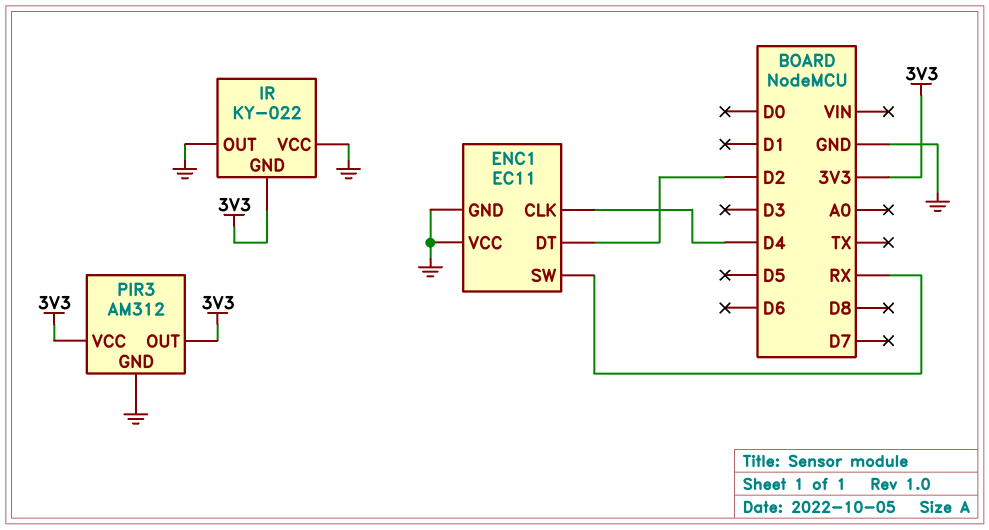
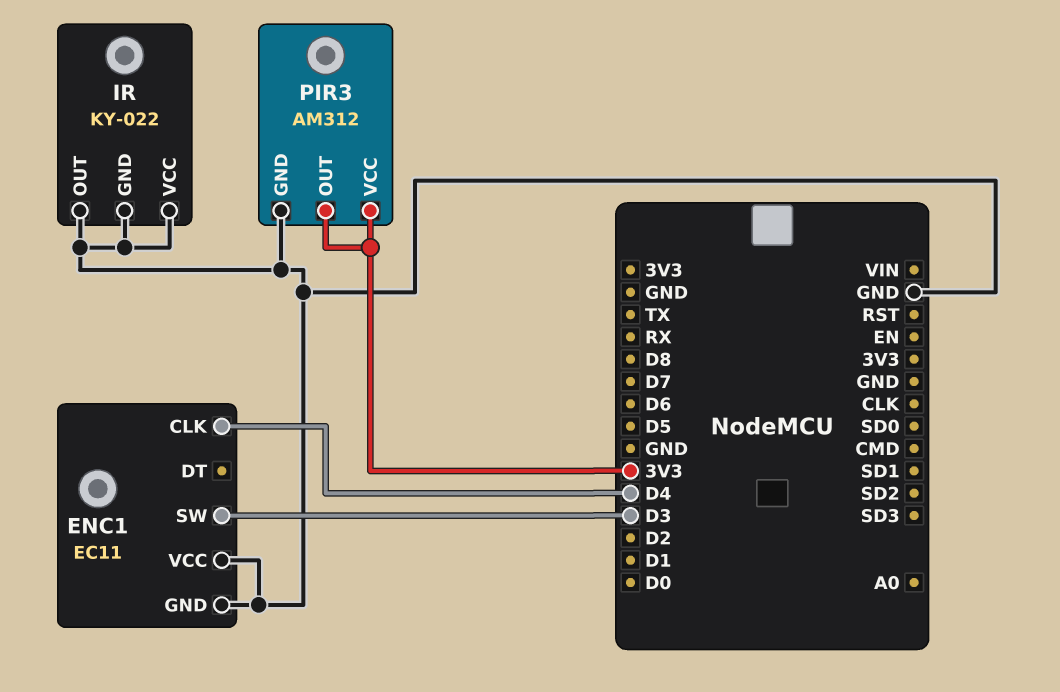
ENC1 pin DT: D2 -> none
ENC1 pin SW: RX -> D3
IR pin GND: 3V3 -> GND

